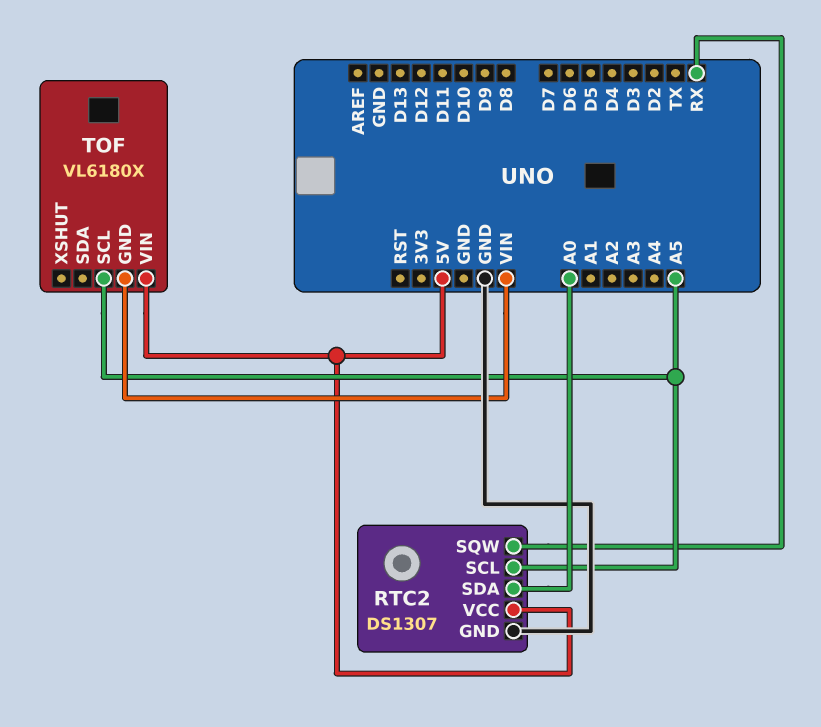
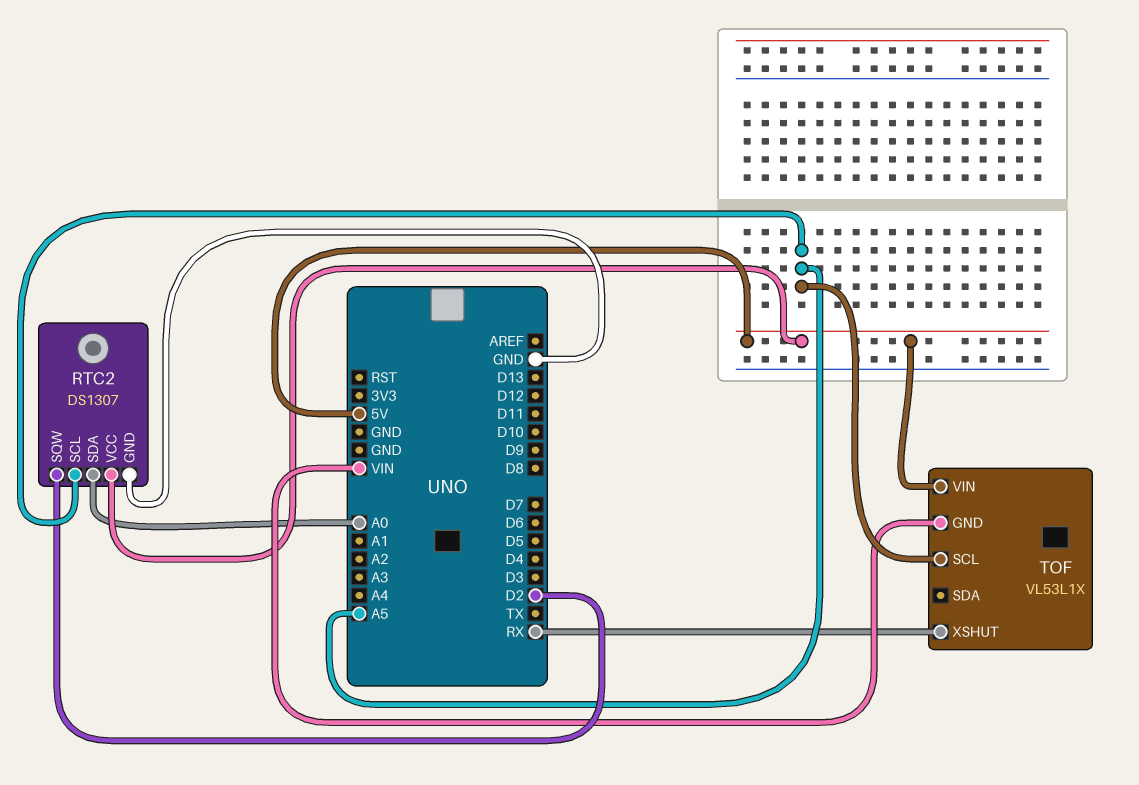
RTC2 pin SQW: RX -> D2
TOF: VL6180X -> VL53L1X
TOF pin XSHUT: none -> RX

